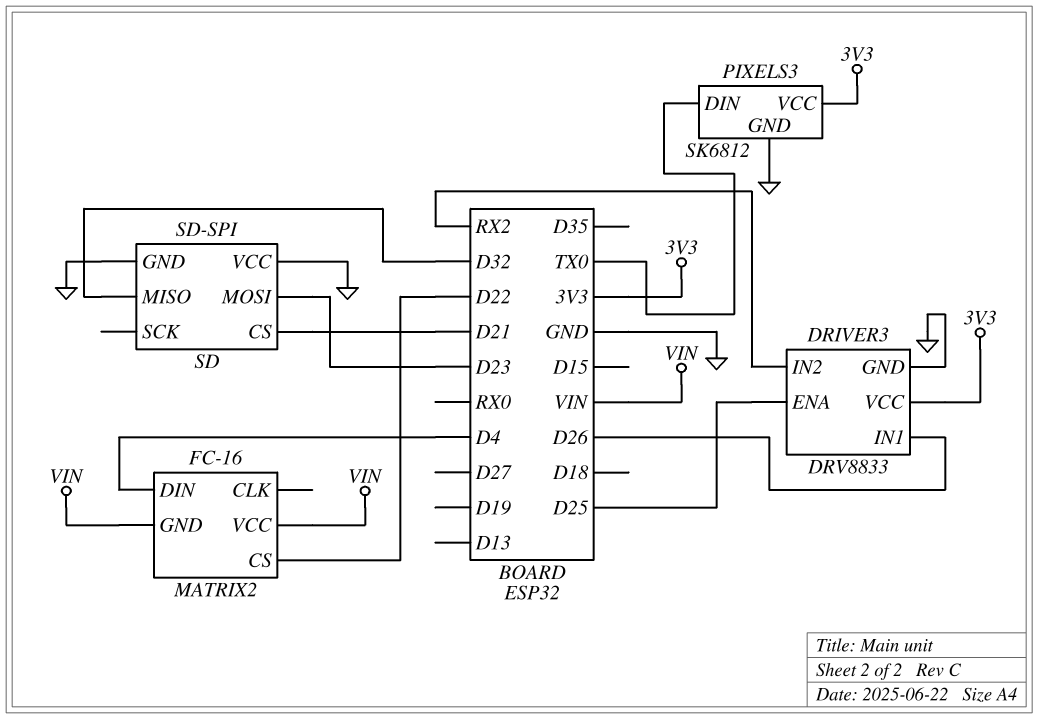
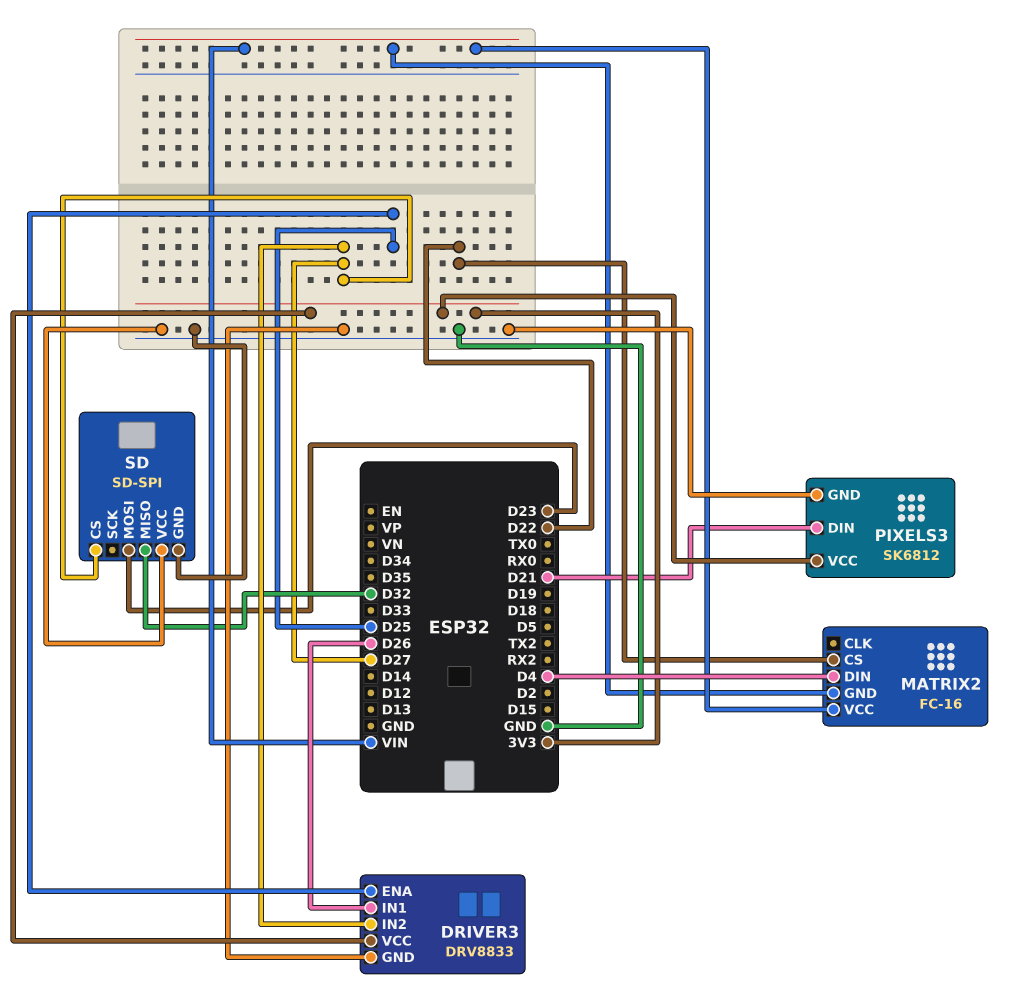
DRIVER3 pin IN2: RX2 -> D27
PIXELS3 pin DIN: TX0 -> D21
SD pin CS: D21 -> D27

